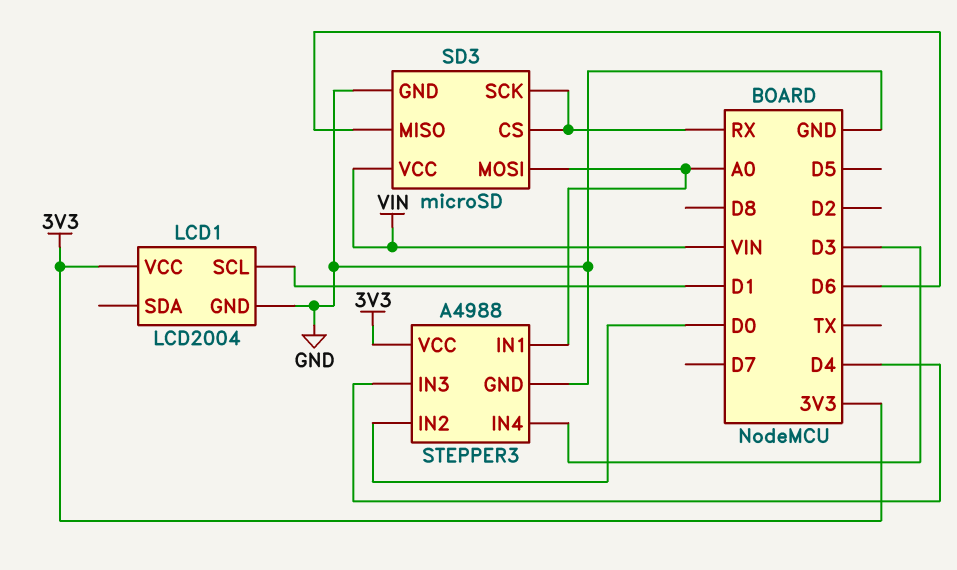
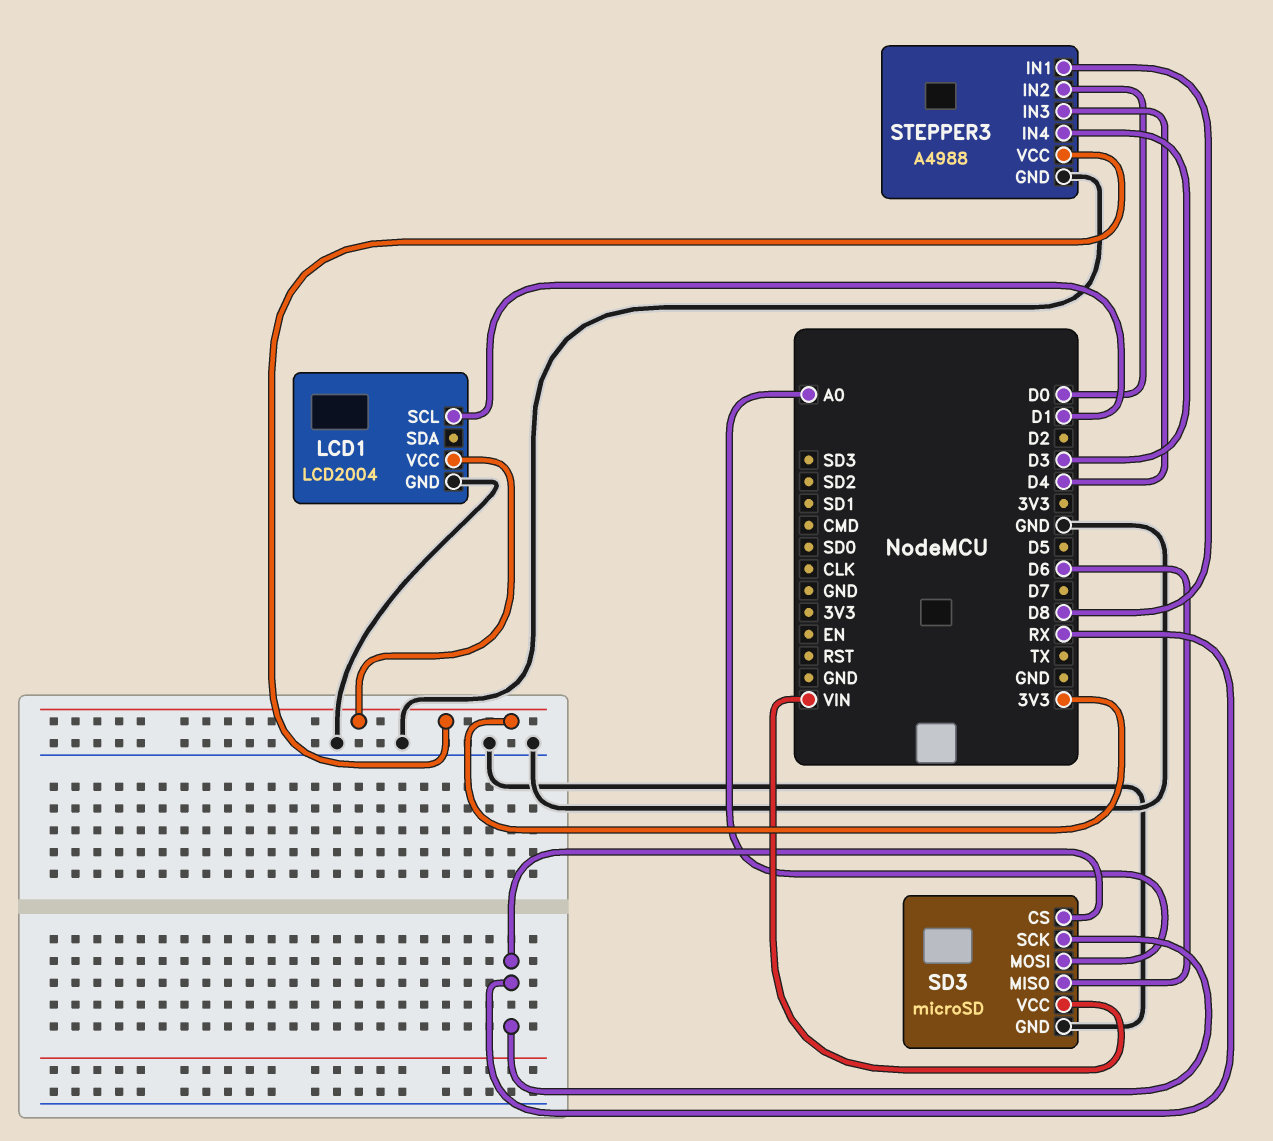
STEPPER3 pin IN1: A0 -> D8

